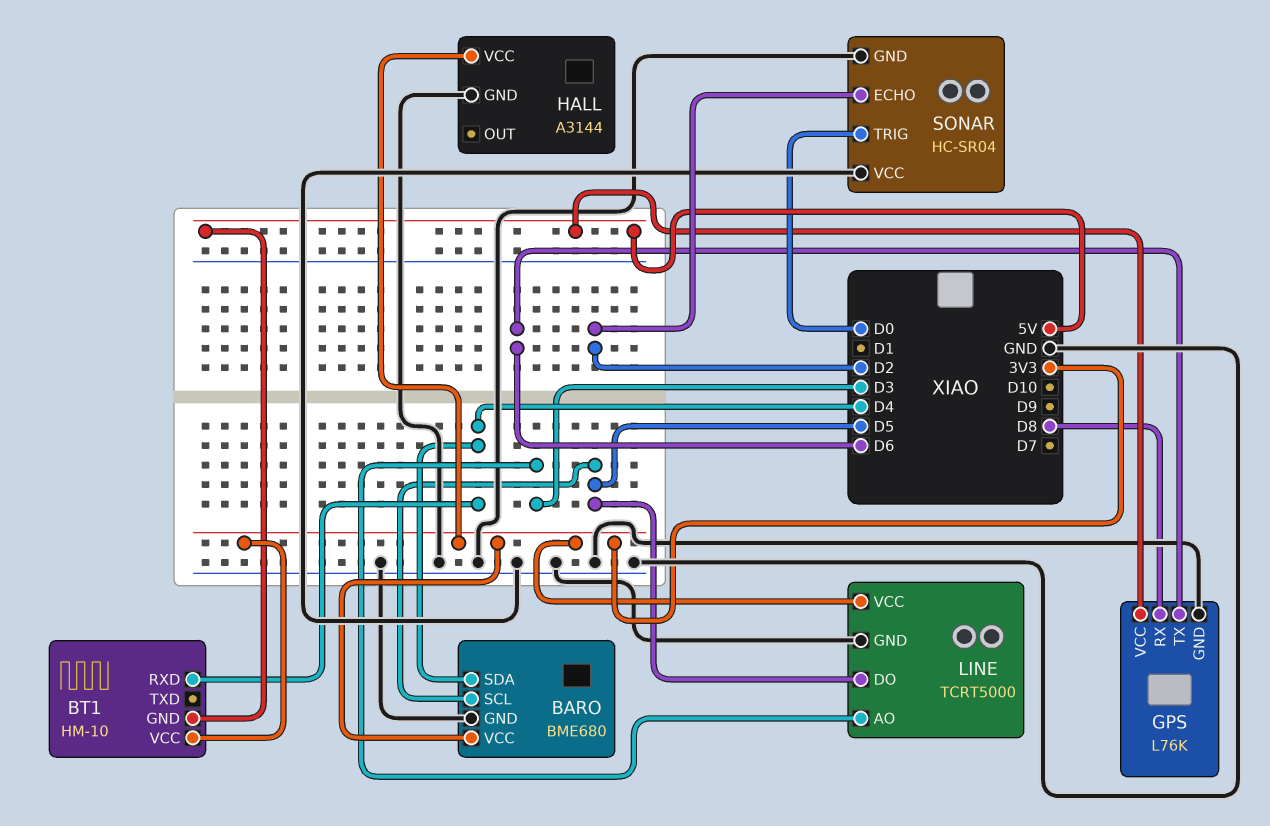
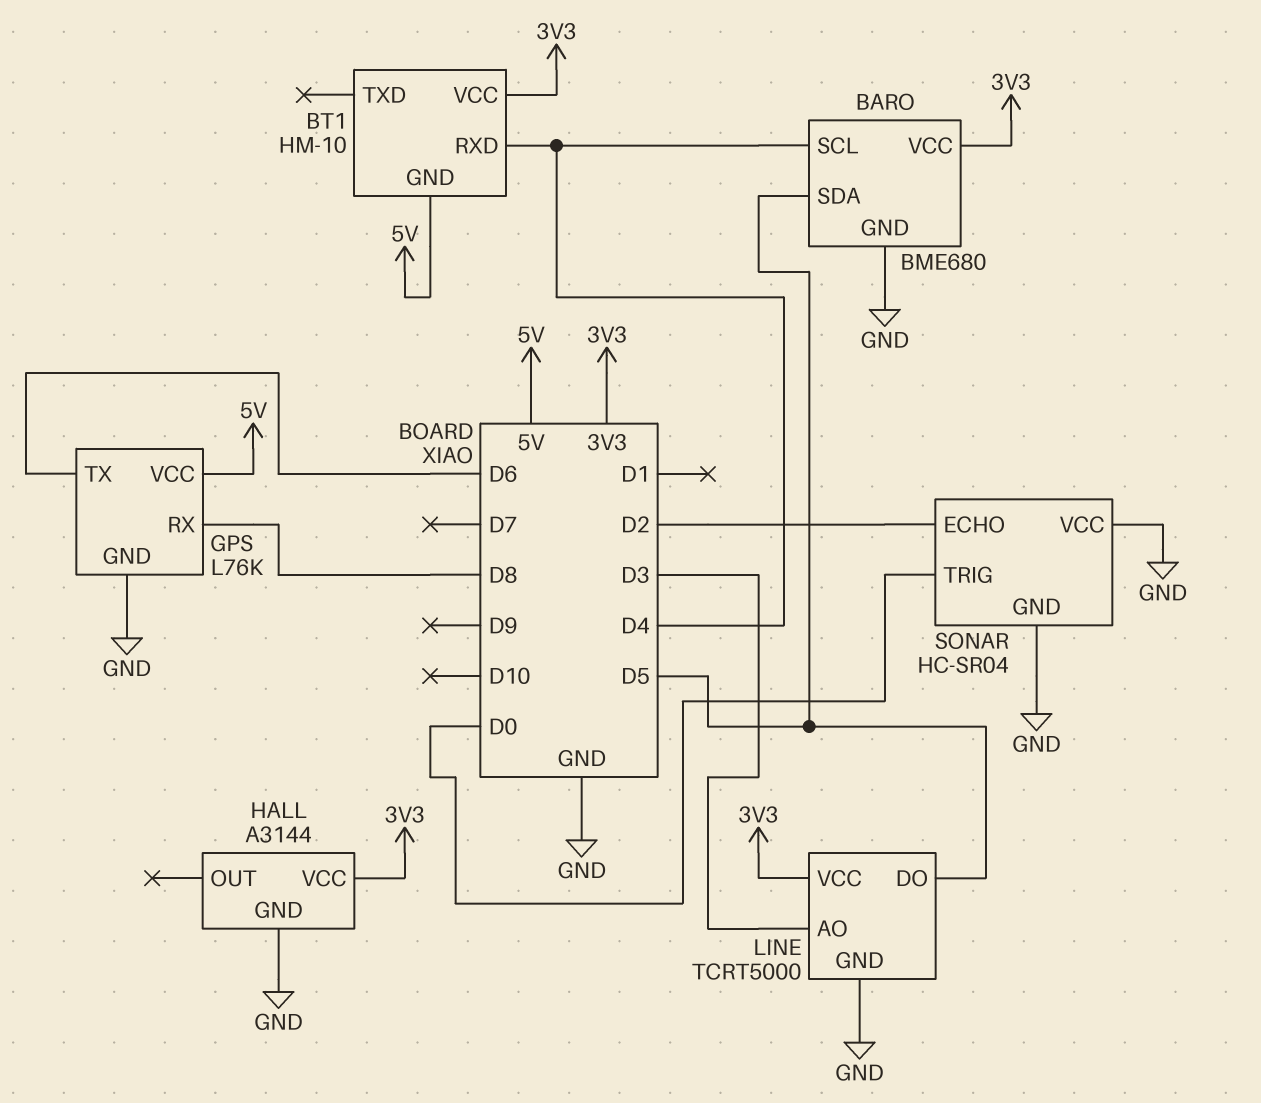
BARO pin SCL: D5 -> D4
BARO pin SDA: D4 -> D5

